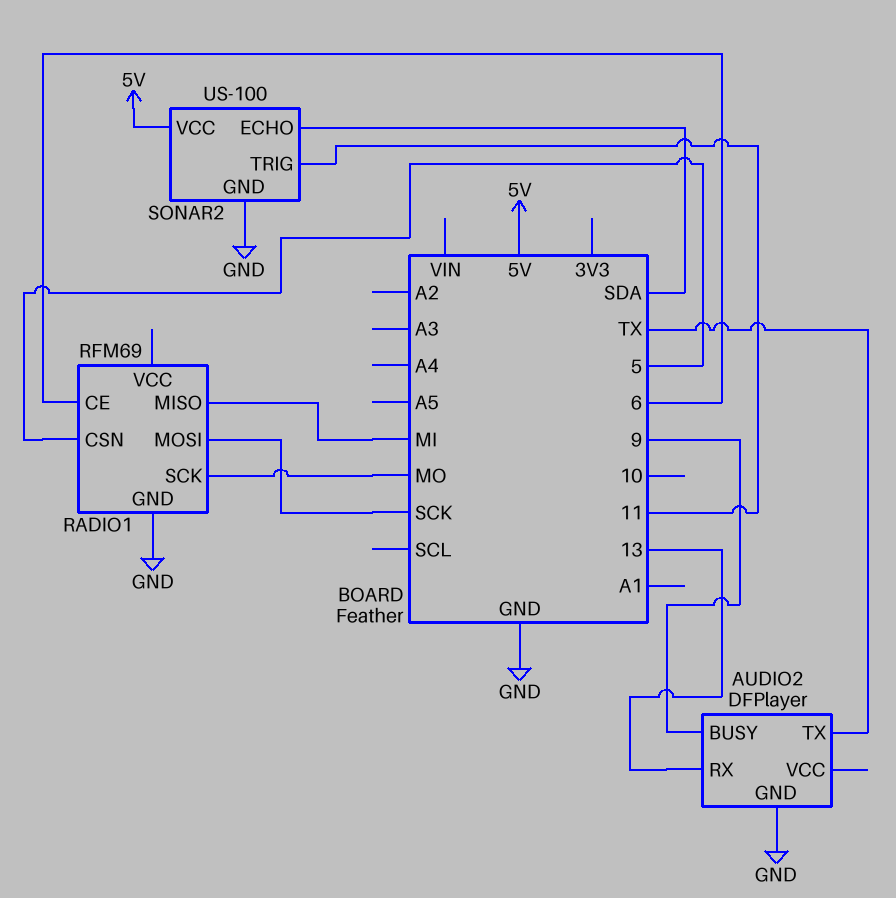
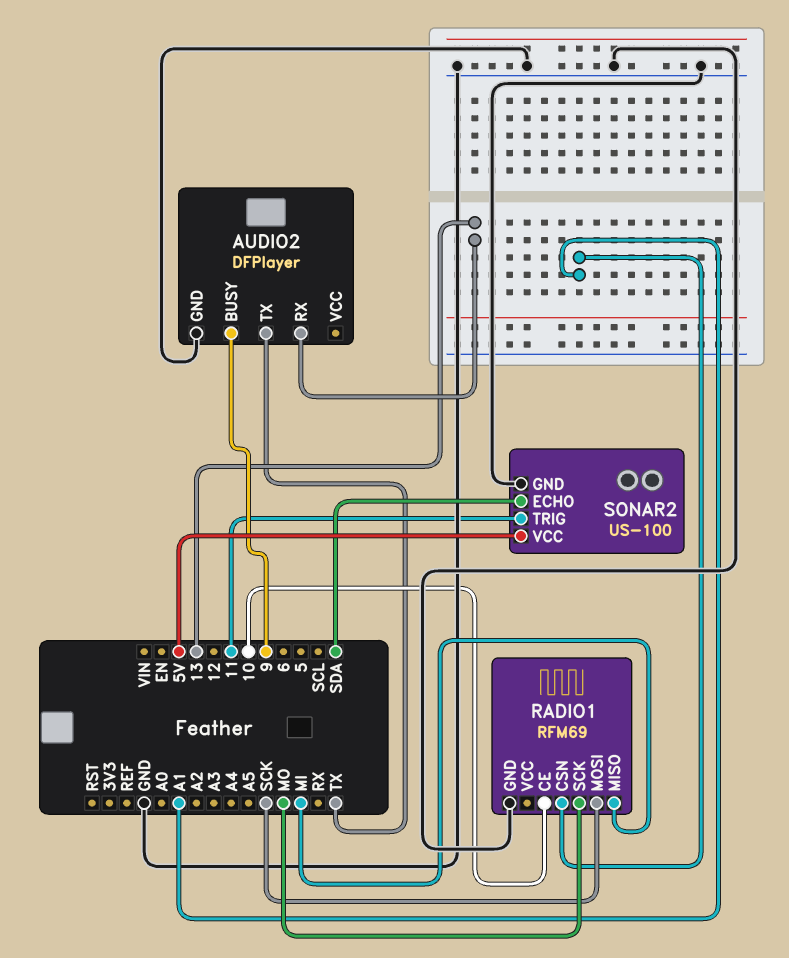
RADIO1 pin CE: 6 -> 10
RADIO1 pin CSN: 5 -> A1

